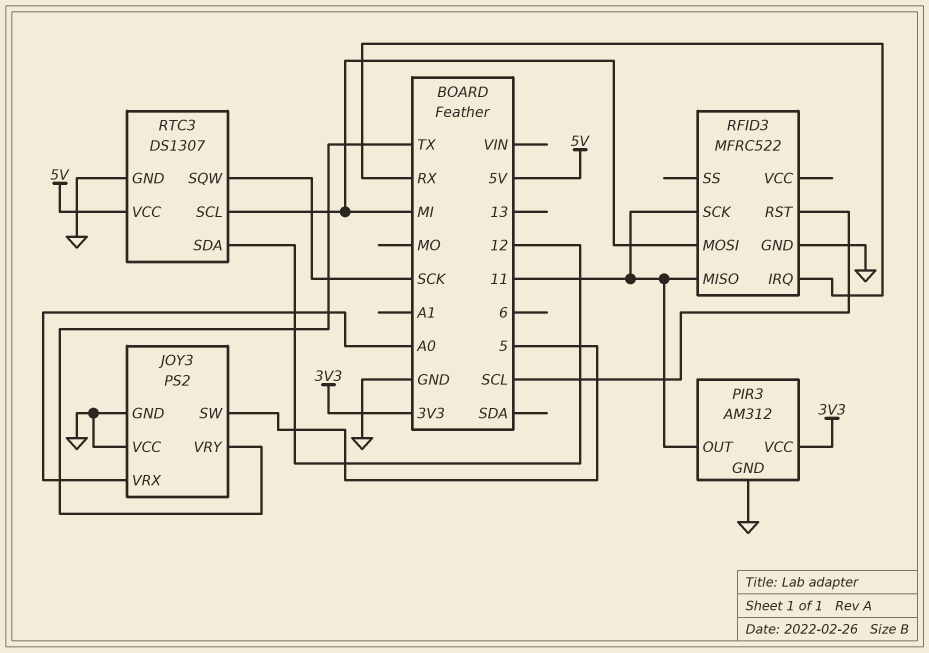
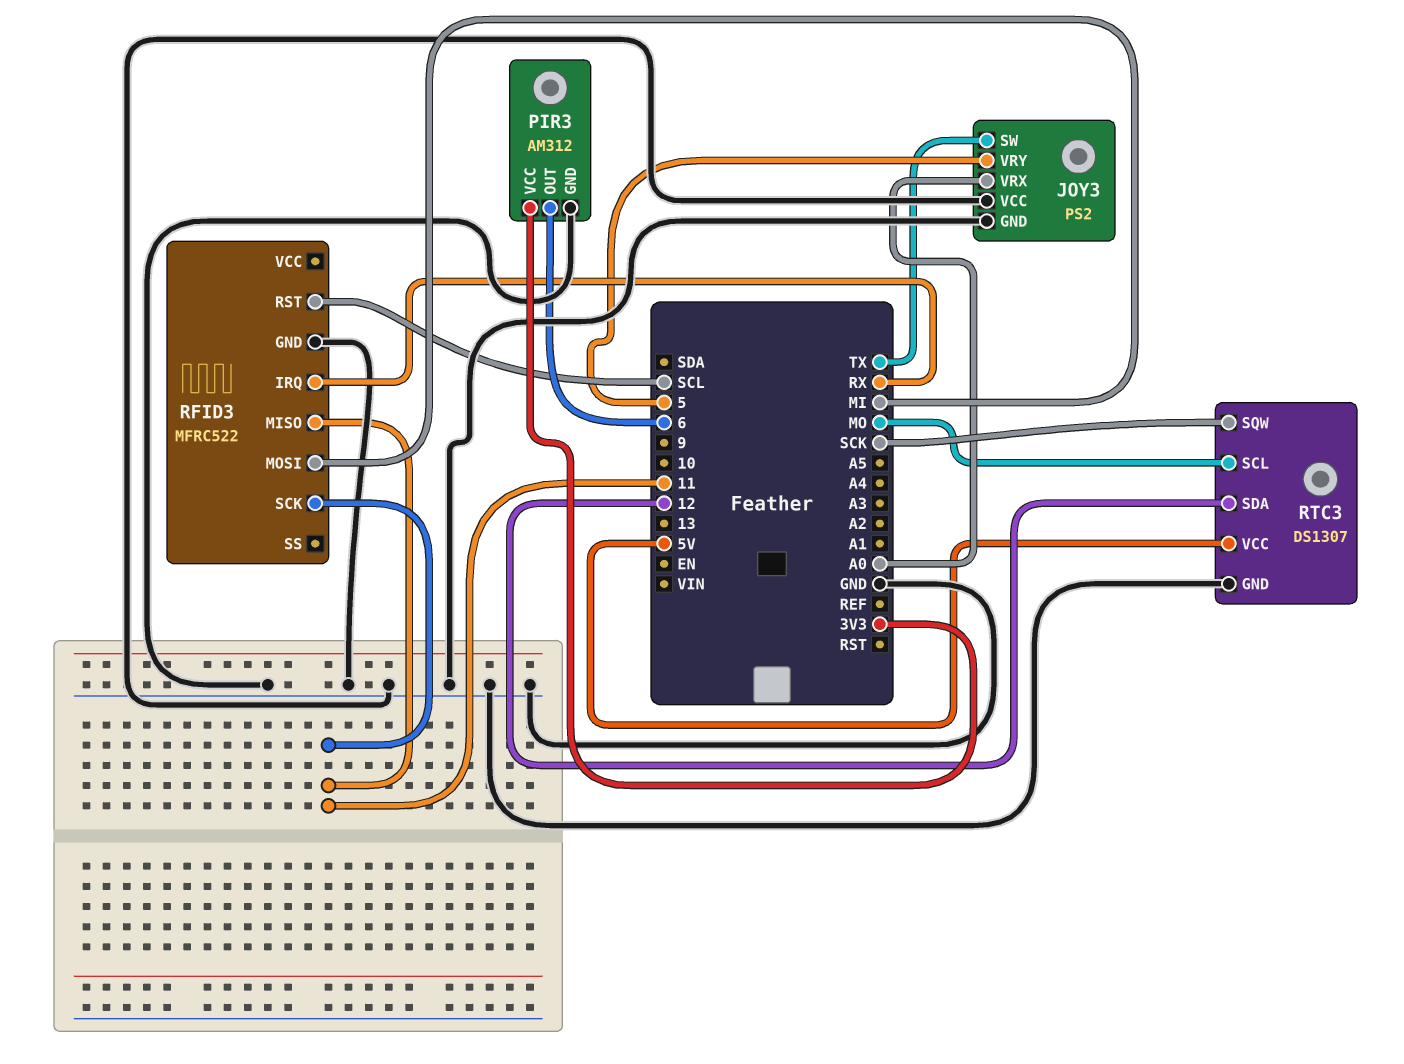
JOY3 pin SW: 5 -> TX
JOY3 pin VRY: TX -> 5
PIR3 pin OUT: 11 -> 6
RTC3 pin SCL: MI -> MO

